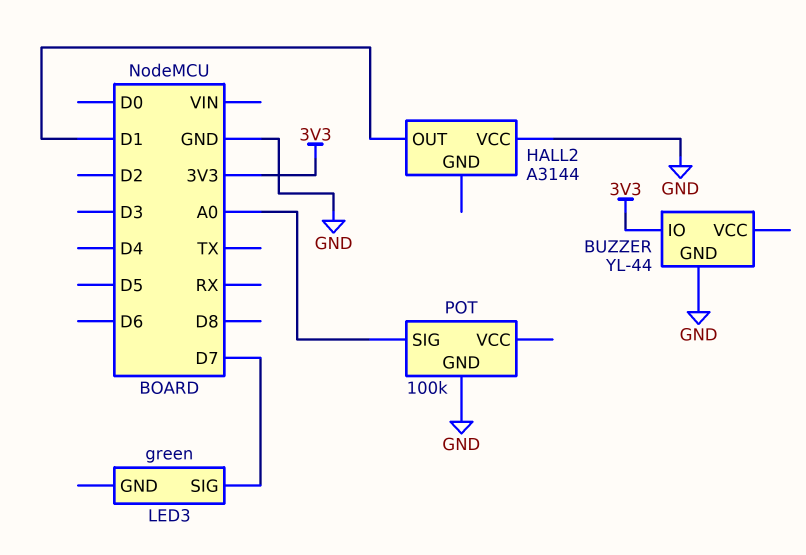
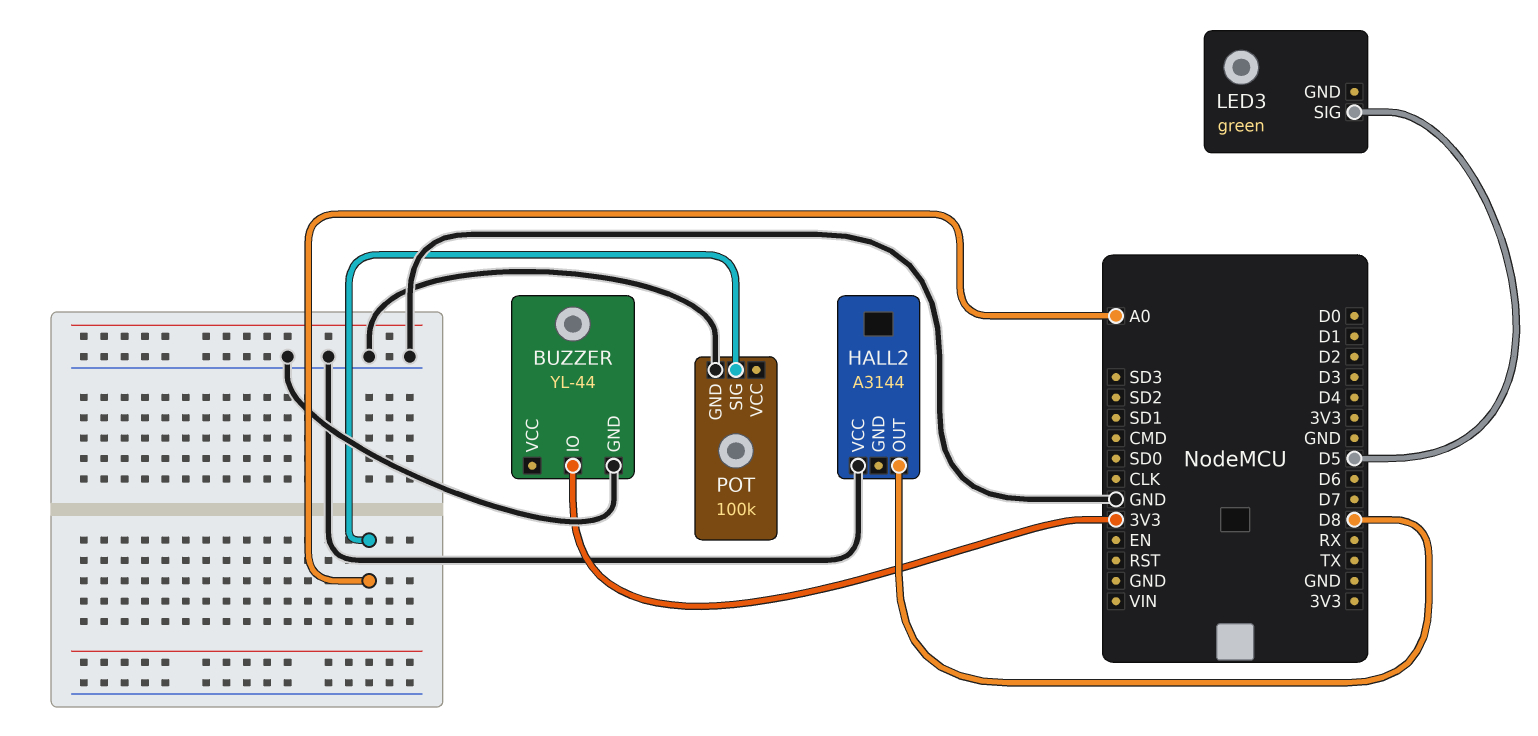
HALL2 pin OUT: D1 -> D8
LED3 pin SIG: D7 -> D5

